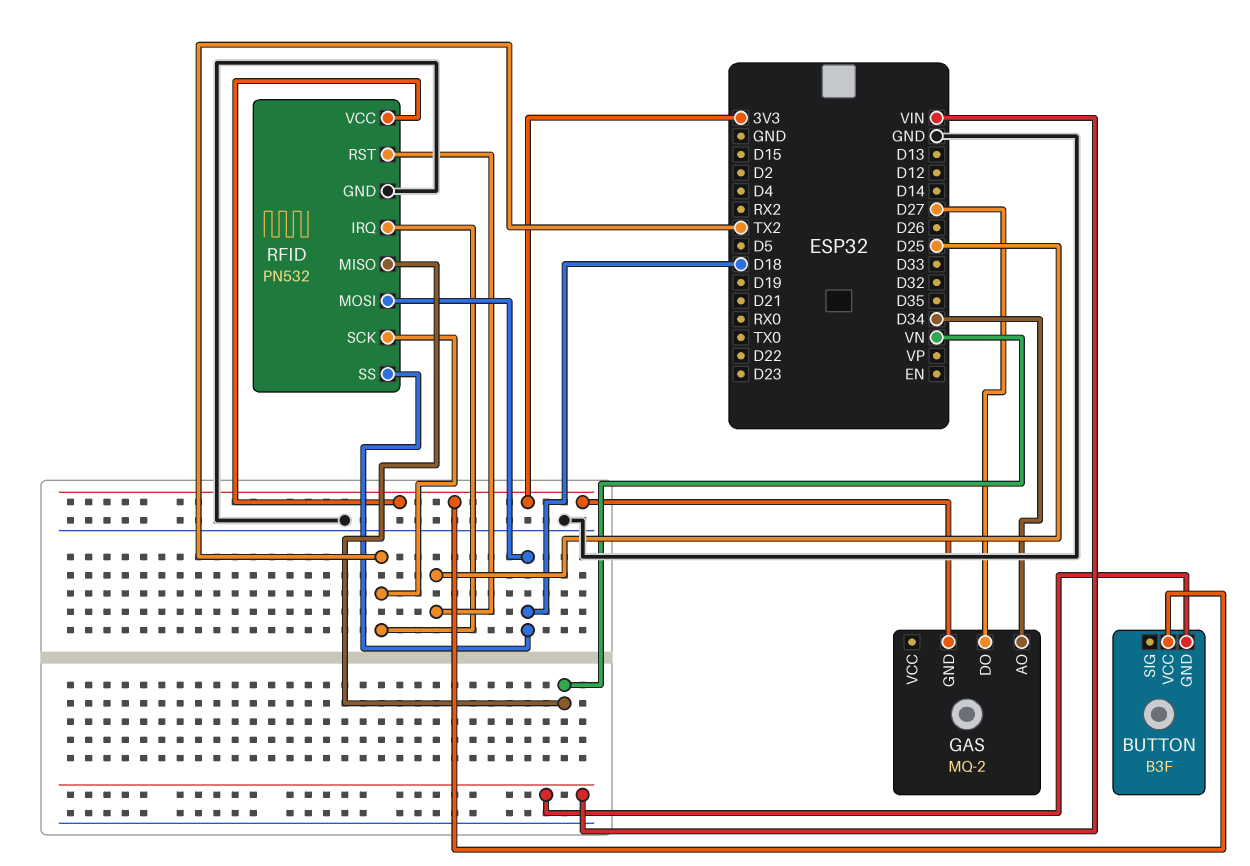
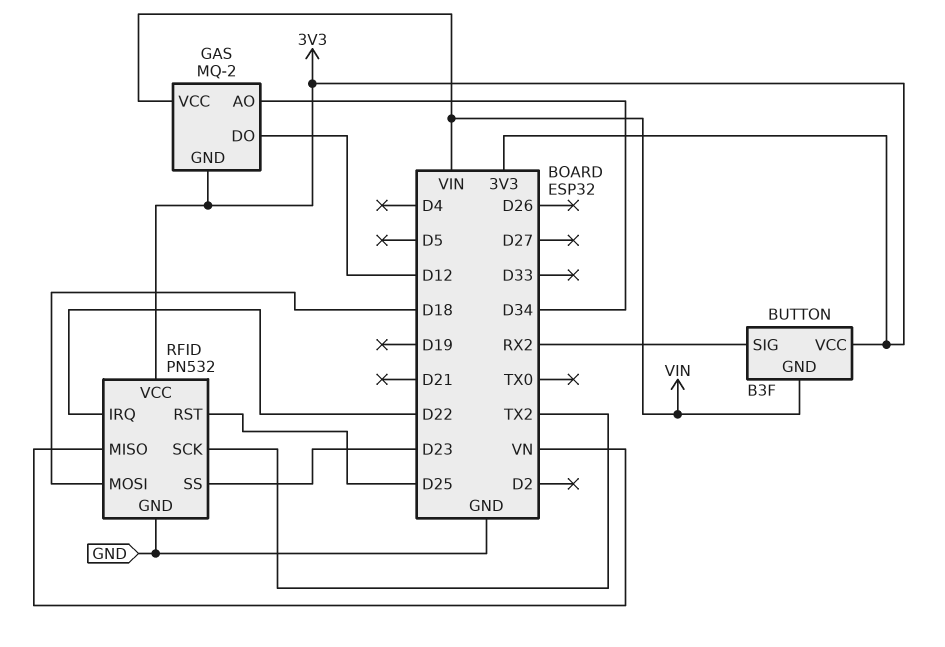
BUTTON pin SIG: none -> RX2
GAS pin DO: D27 -> D12
GAS pin VCC: none -> VIN
RFID pin IRQ: TX2 -> D22
RFID pin SS: D18 -> D23

